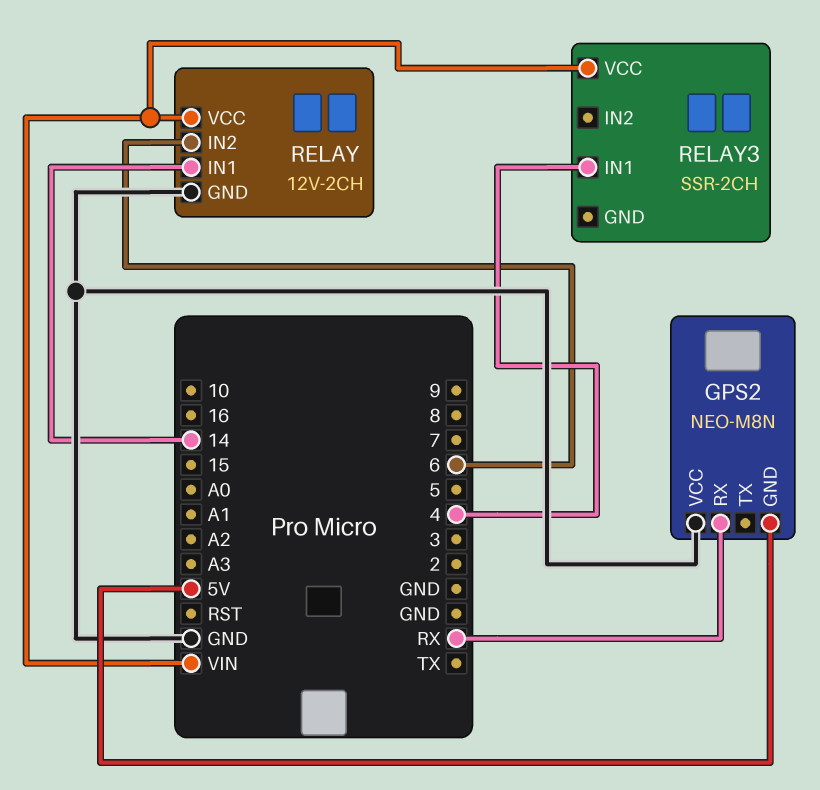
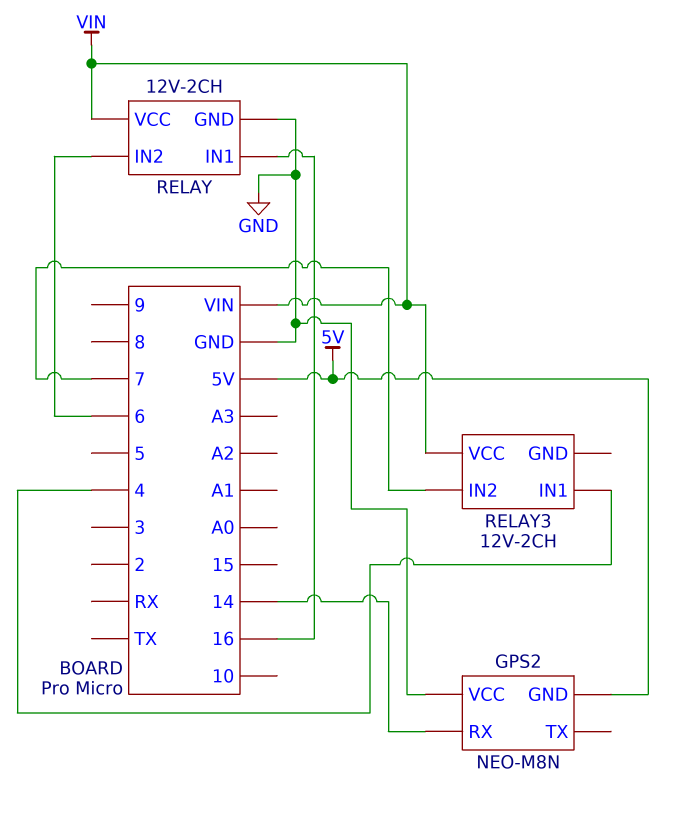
GPS2 pin RX: RX -> 14
RELAY pin IN1: 14 -> 16
RELAY3: SSR-2CH -> 12V-2CH
RELAY3 pin IN2: none -> 7

